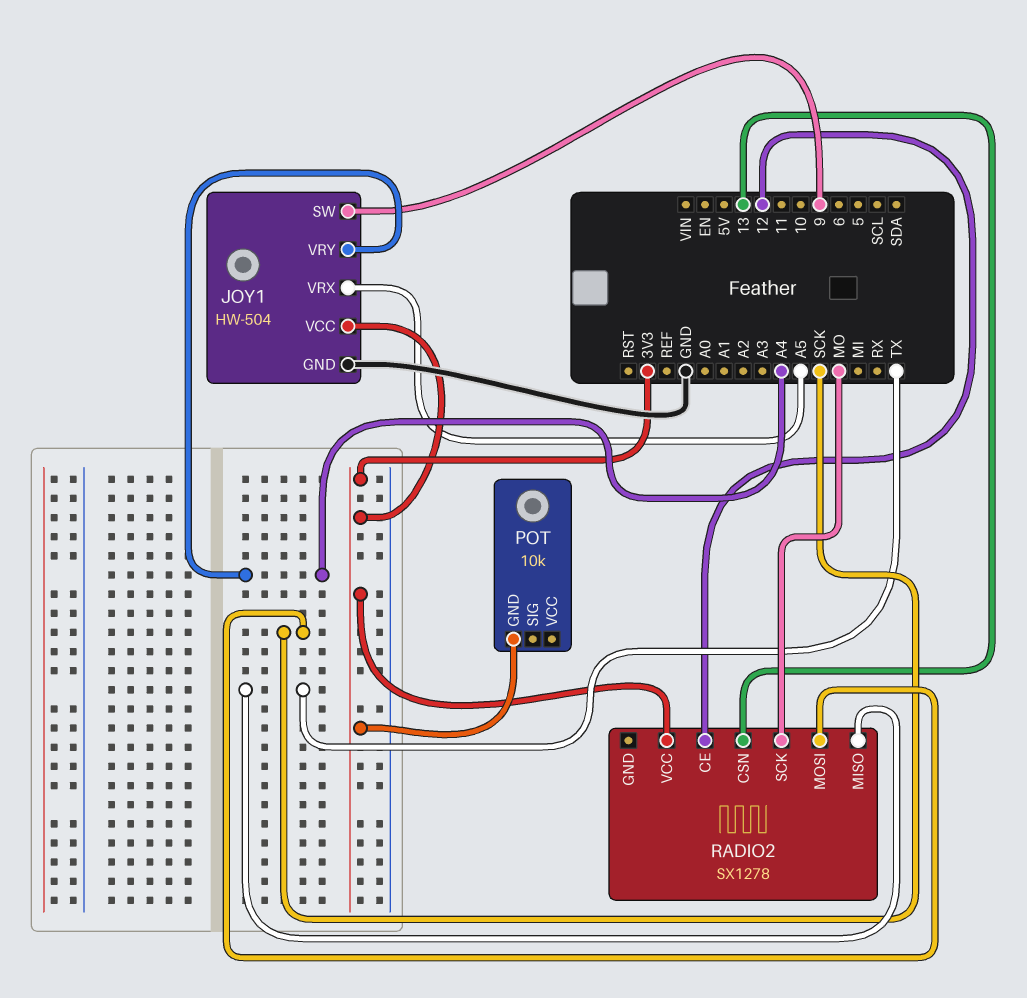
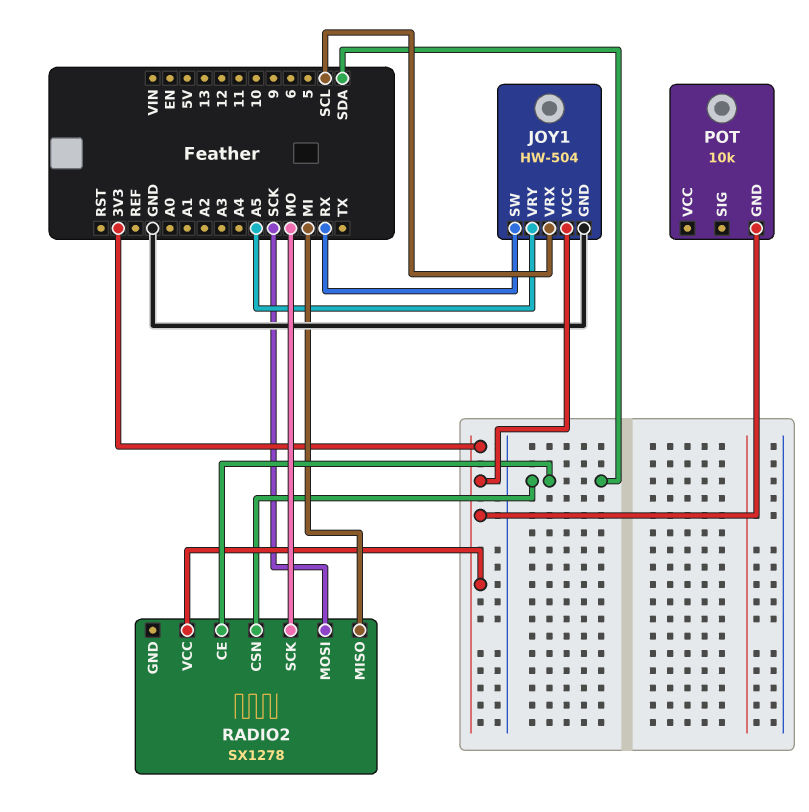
JOY1 pin SW: 9 -> RX
JOY1 pin VRX: A5 -> SCL
JOY1 pin VRY: A4 -> A5
RADIO2 pin CE: 12 -> SDA
RADIO2 pin CSN: 13 -> SDA
RADIO2 pin MISO: TX -> MI

